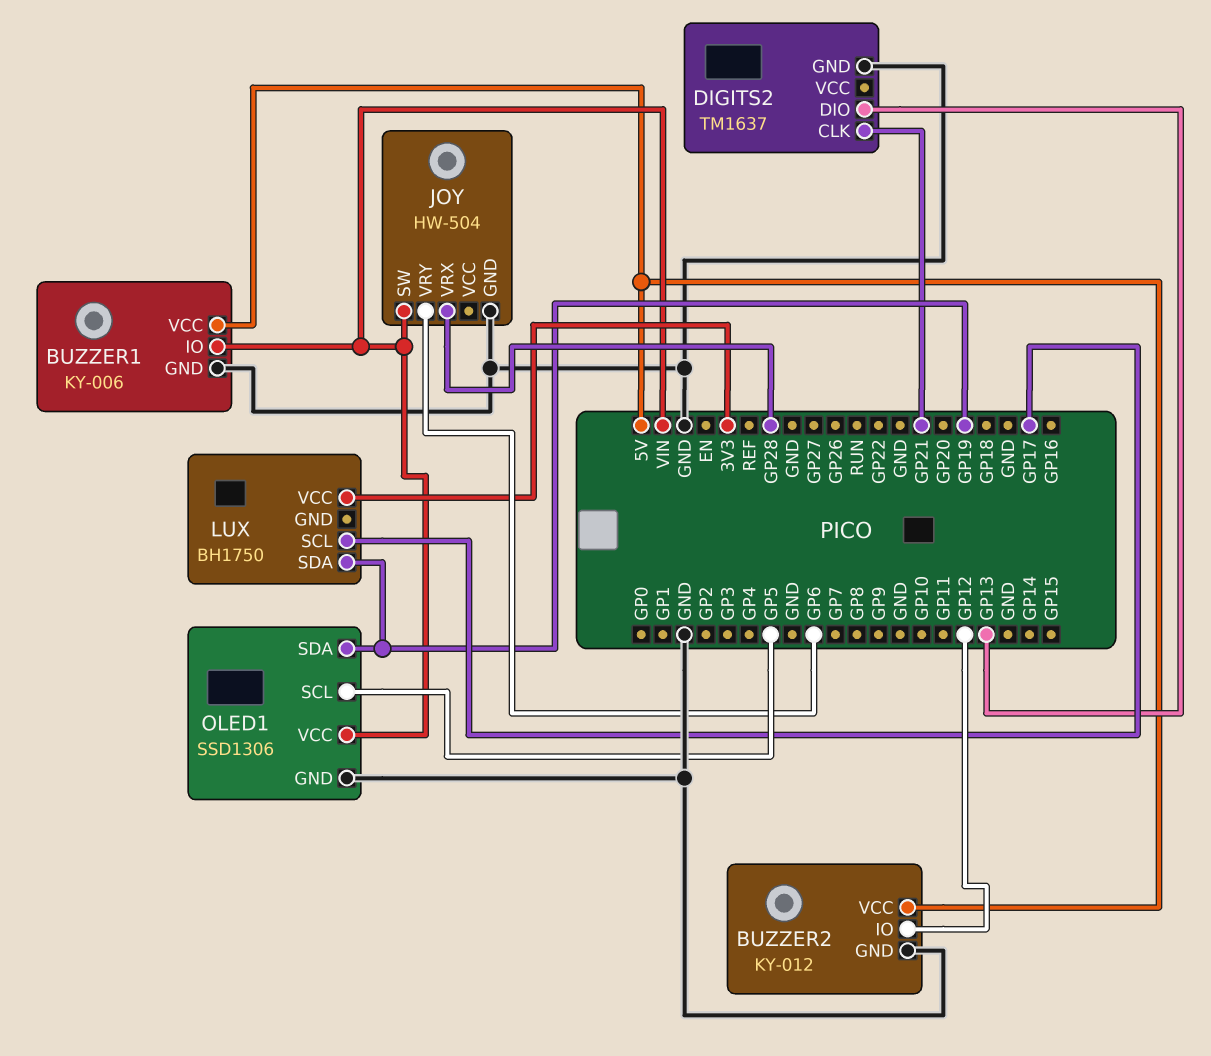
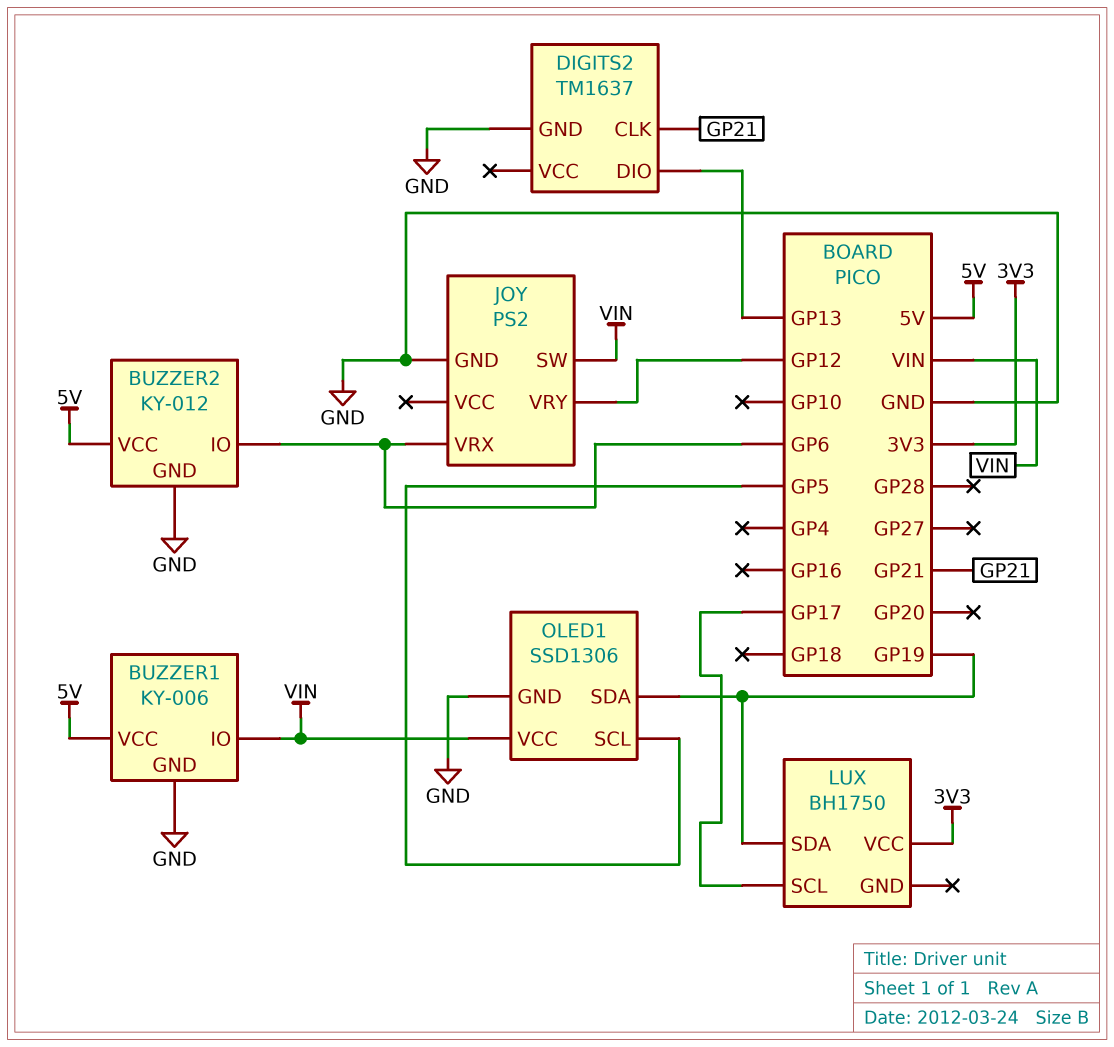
BUZZER2 pin IO: GP12 -> GP6
JOY: HW-504 -> PS2
JOY pin VRX: GP28 -> GP6
JOY pin VRY: GP6 -> GP12

